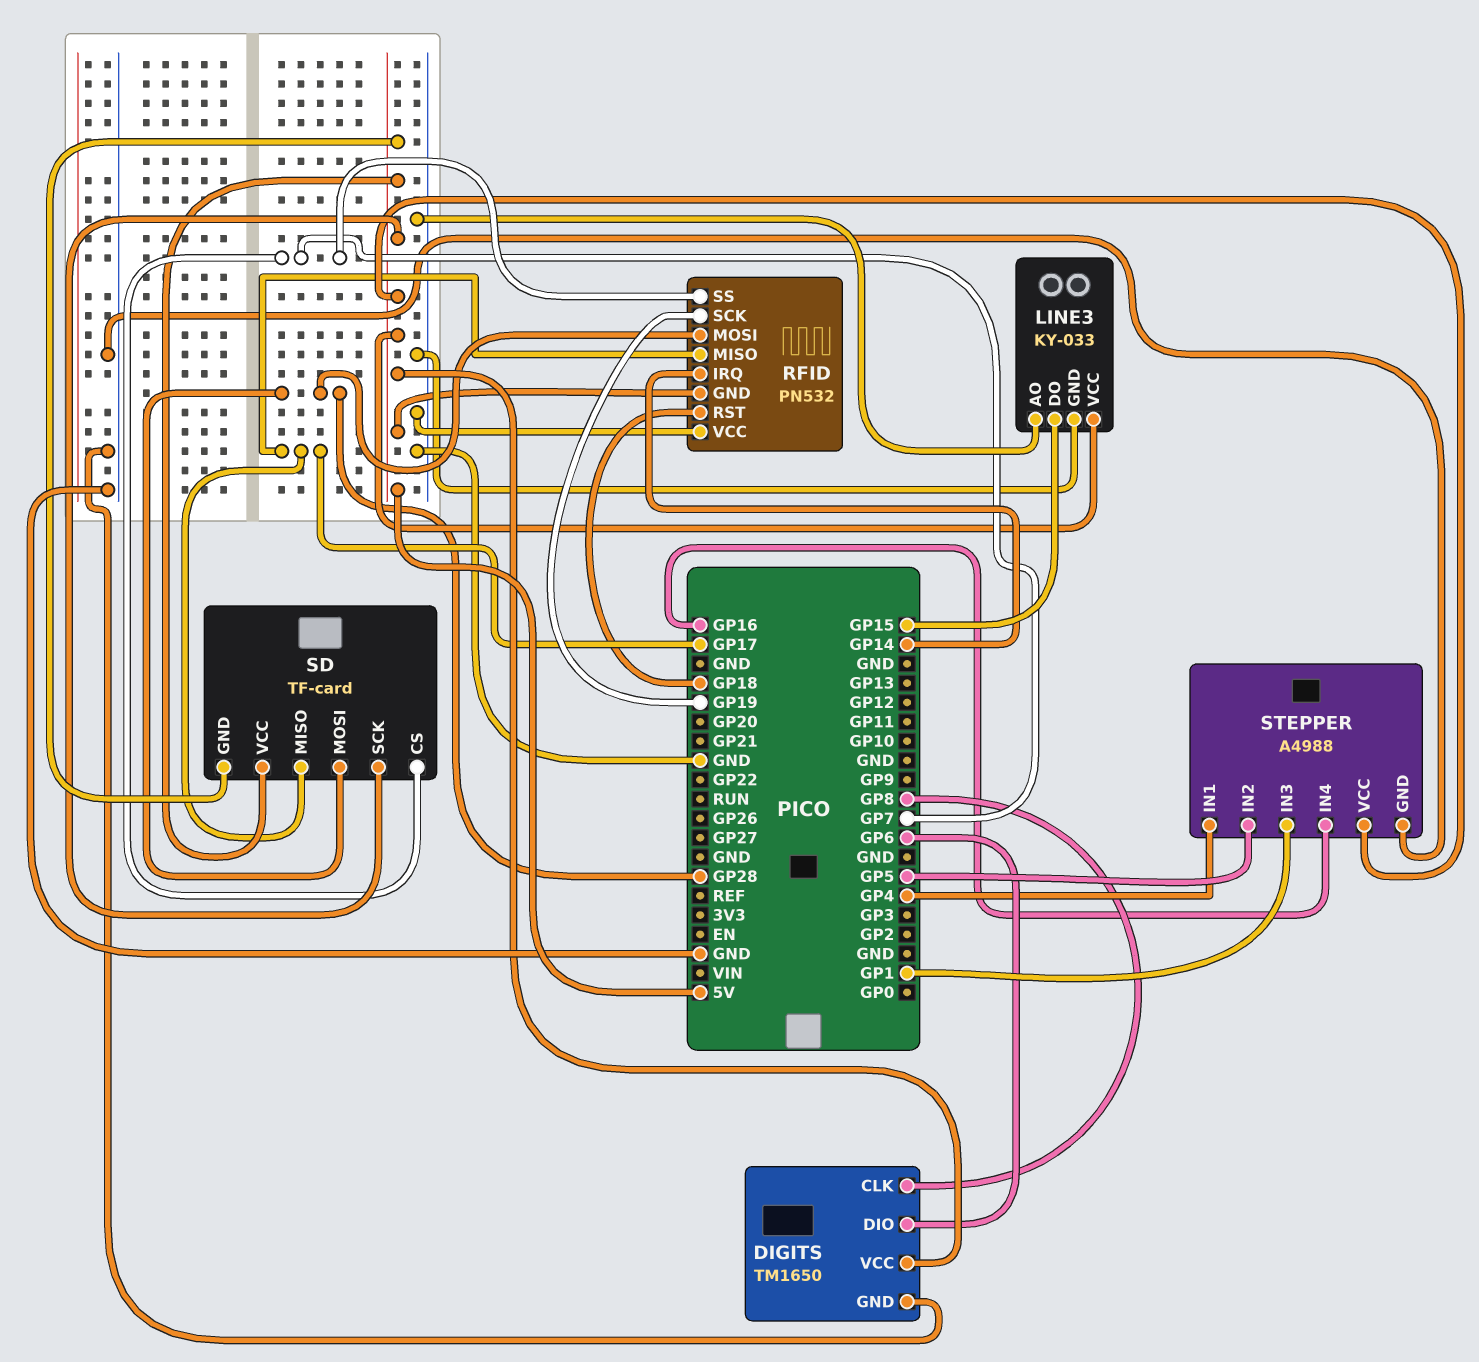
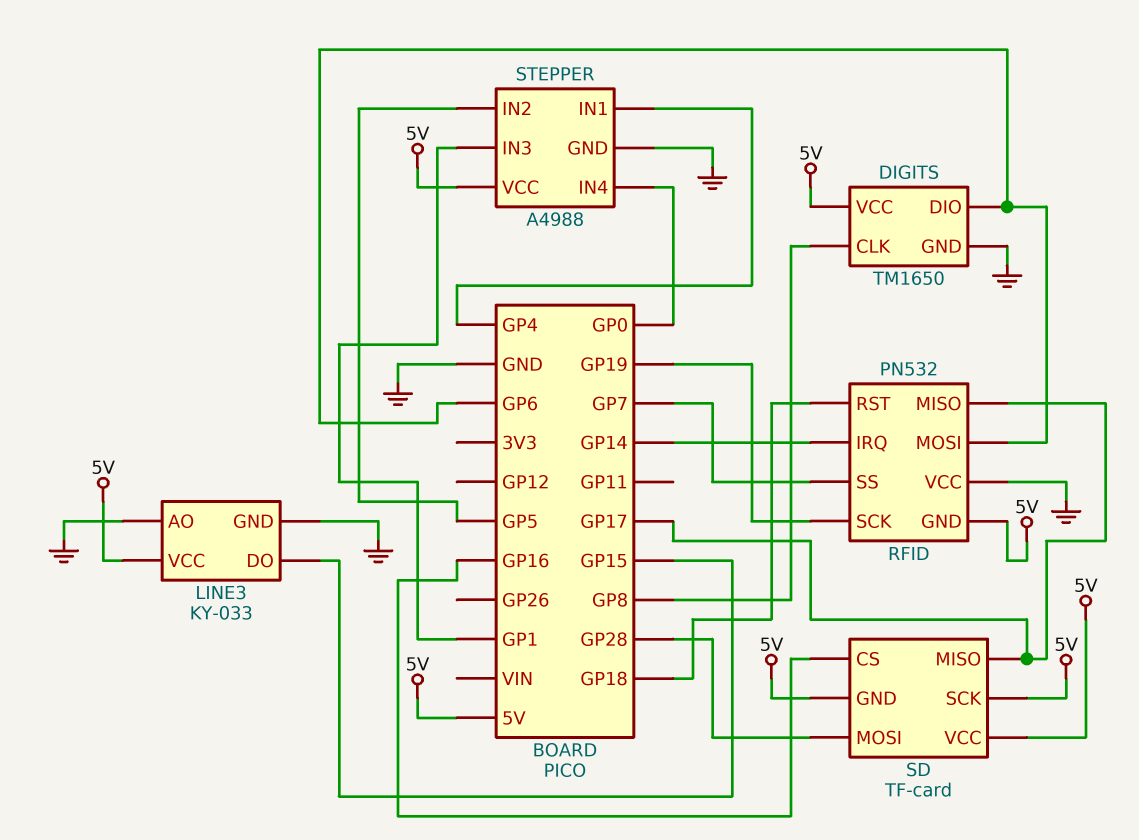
RFID pin MOSI: GP28 -> GP6
SD pin CS: GP7 -> GP16
STEPPER pin IN4: GP16 -> GP0

